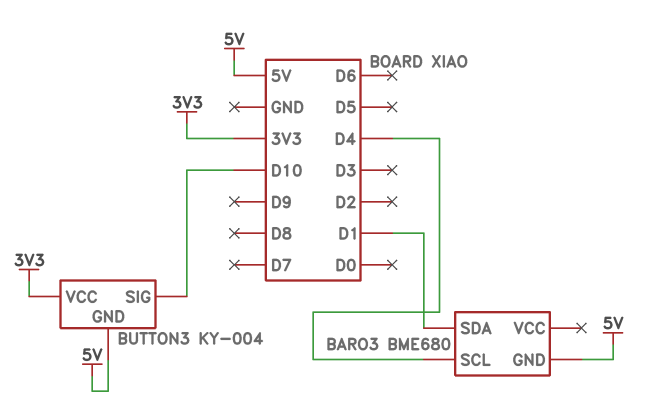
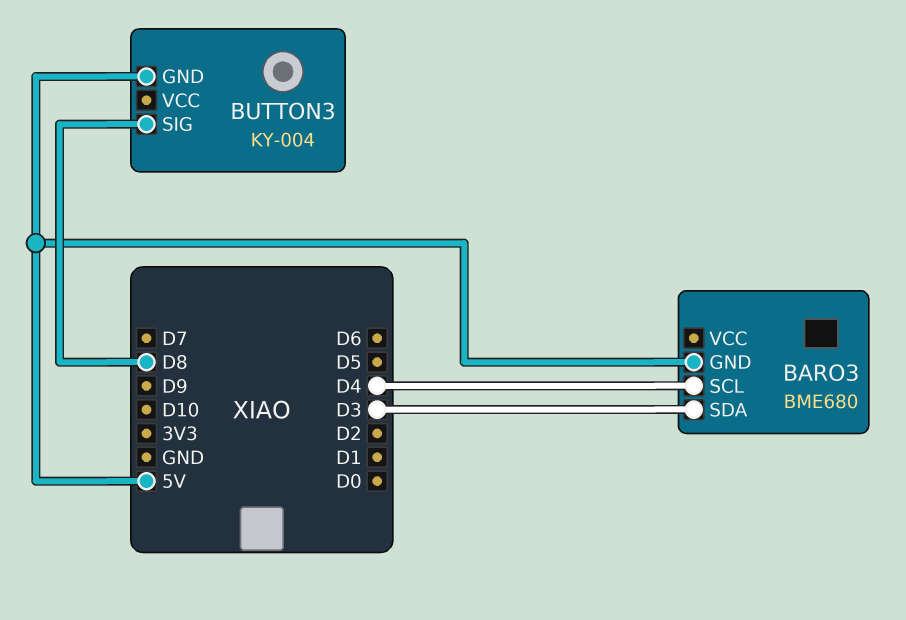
BARO3 pin SDA: D1 -> D3
BUTTON3 pin SIG: D10 -> D8
BUTTON3 pin VCC: 3V3 -> none

